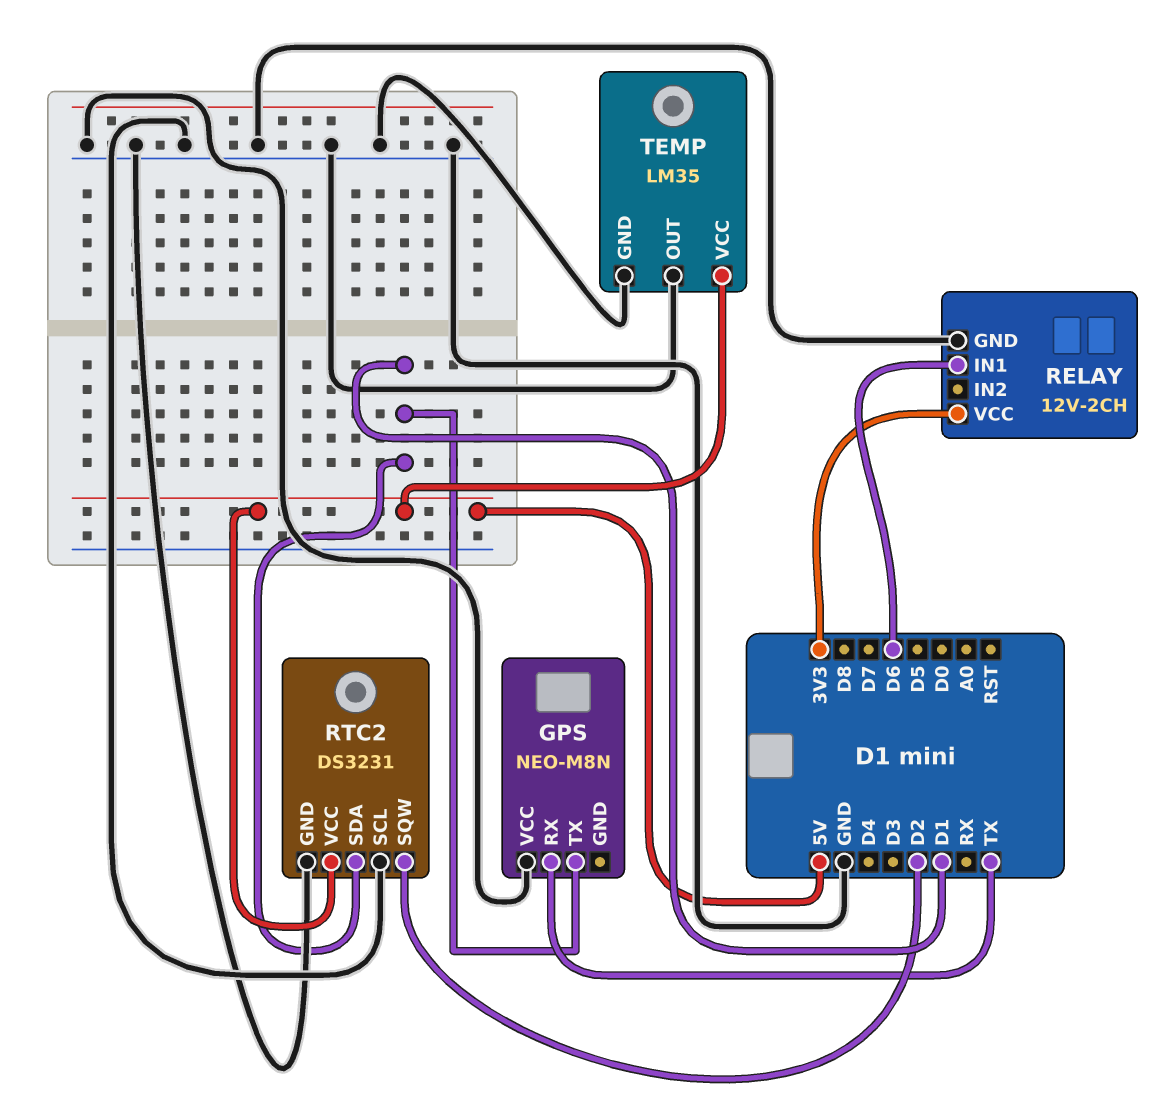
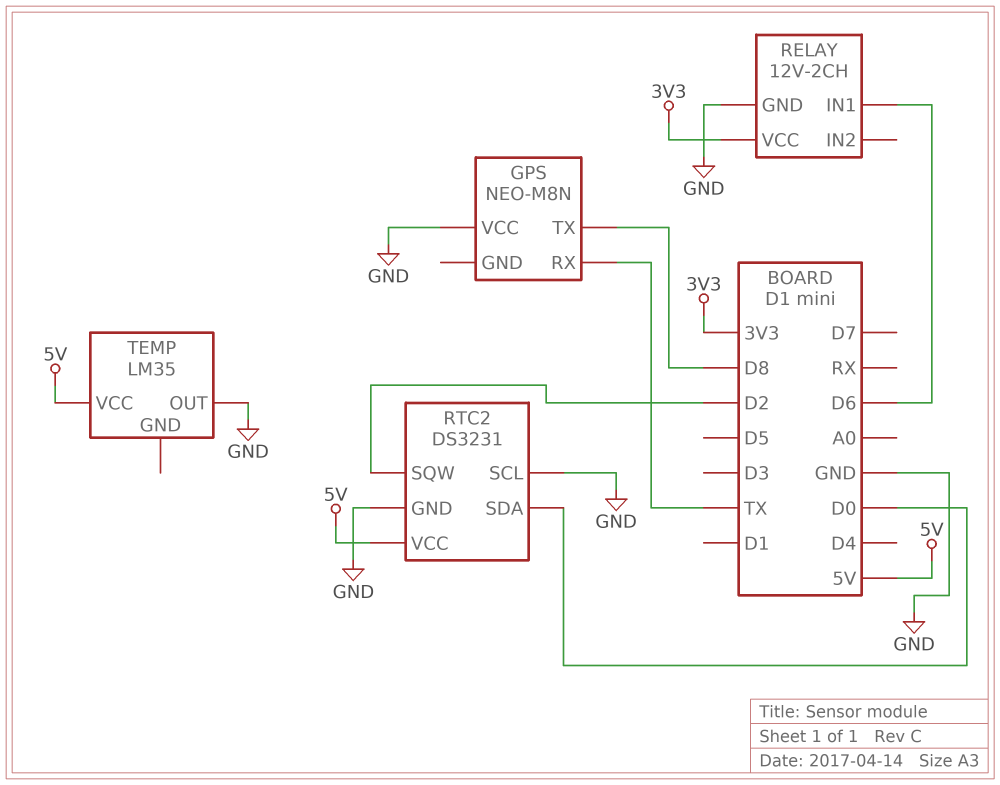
GPS pin TX: D1 -> D8
RTC2 pin SDA: D1 -> D0
TEMP pin GND: GND -> none

